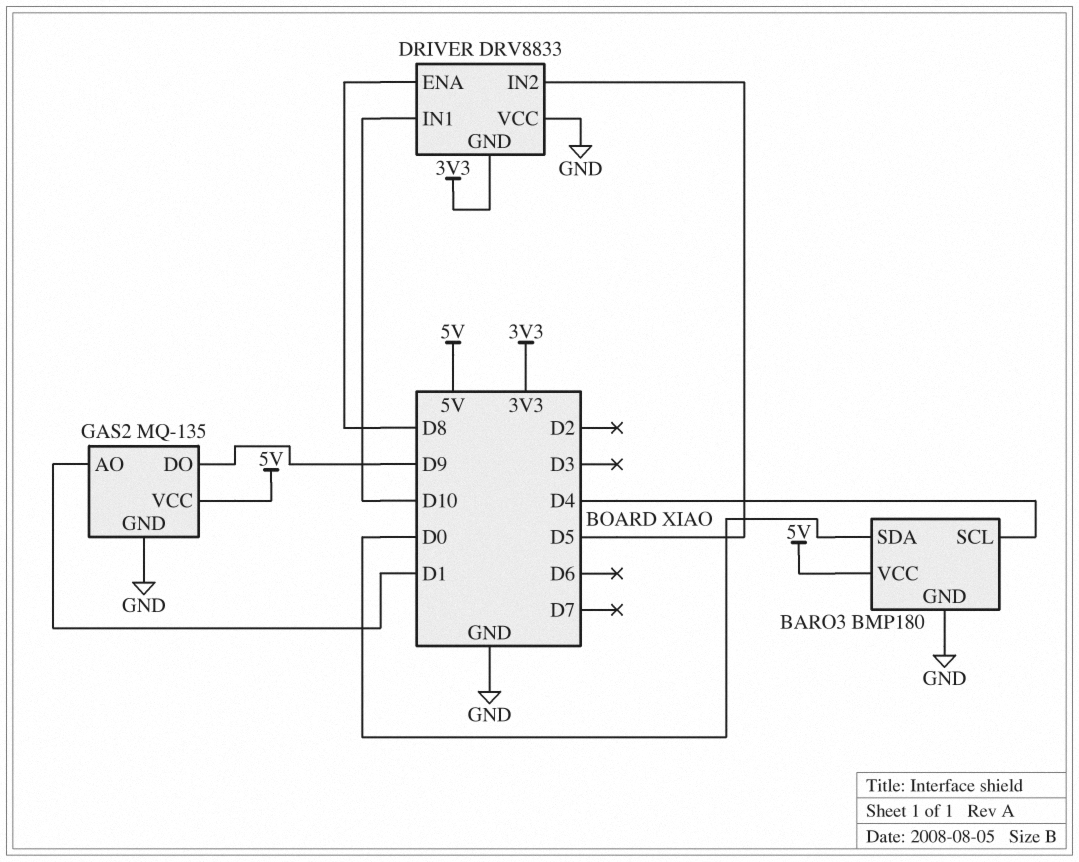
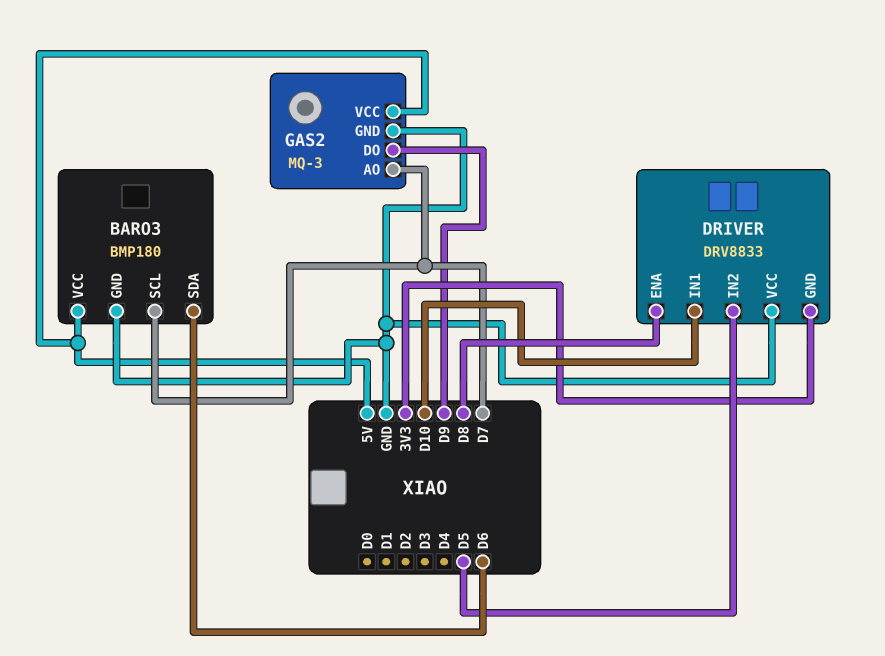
BARO3 pin SCL: D4 -> D7
BARO3 pin SDA: D0 -> D6
GAS2: MQ-135 -> MQ-3
GAS2 pin AO: D1 -> D7

